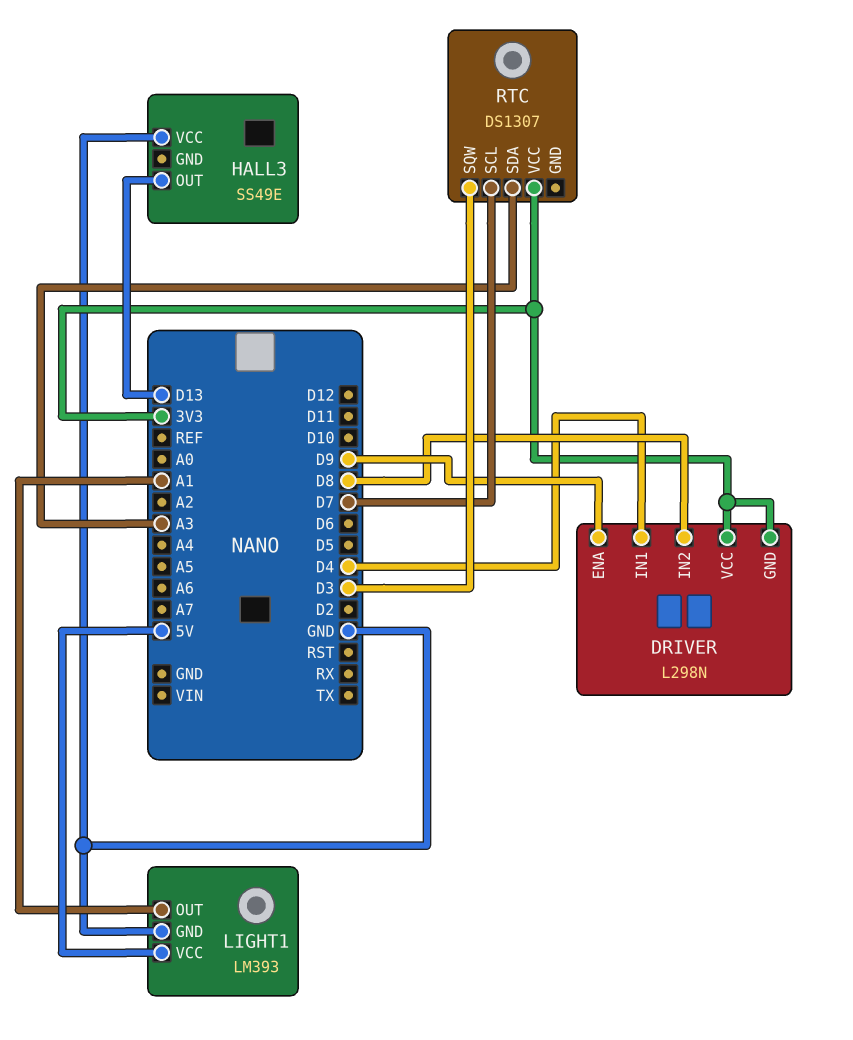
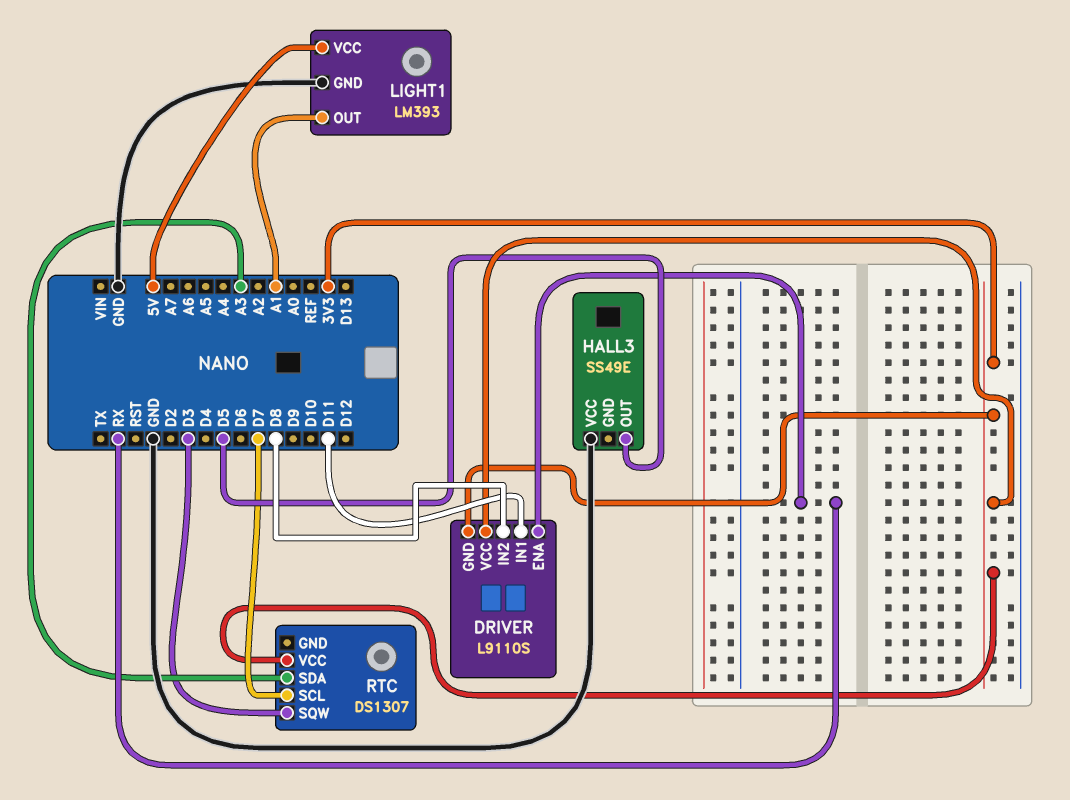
DRIVER: L298N -> L9110S
DRIVER pin ENA: D9 -> RX
DRIVER pin IN1: D4 -> D11
HALL3 pin OUT: D13 -> D5

